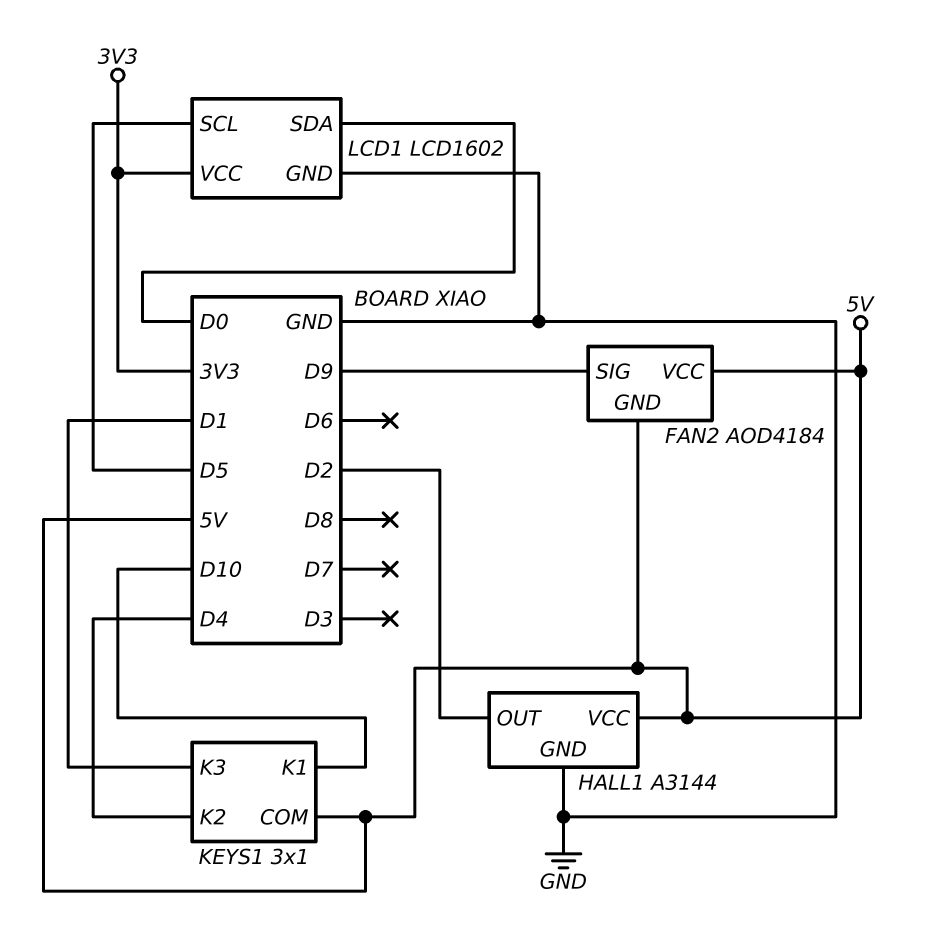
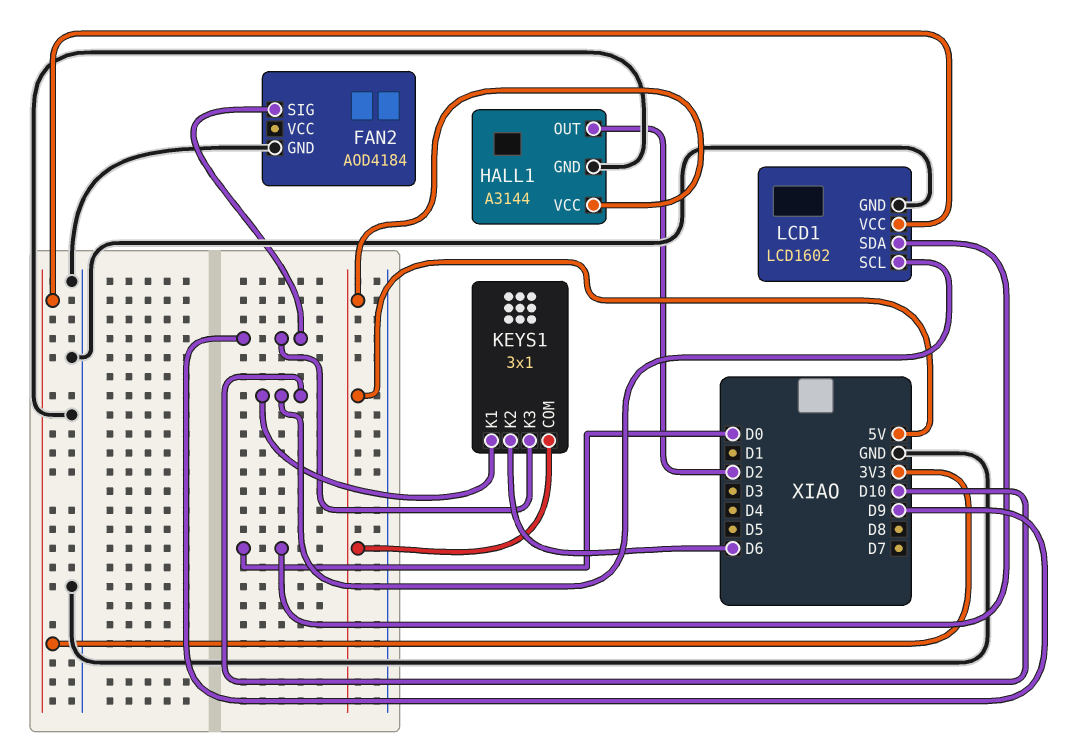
FAN2 pin GND: 5V -> GND
FAN2 pin VCC: 5V -> none
KEYS1 pin K2: D4 -> D6
KEYS1 pin K3: D1 -> D9
LCD1 pin SCL: D5 -> D10

